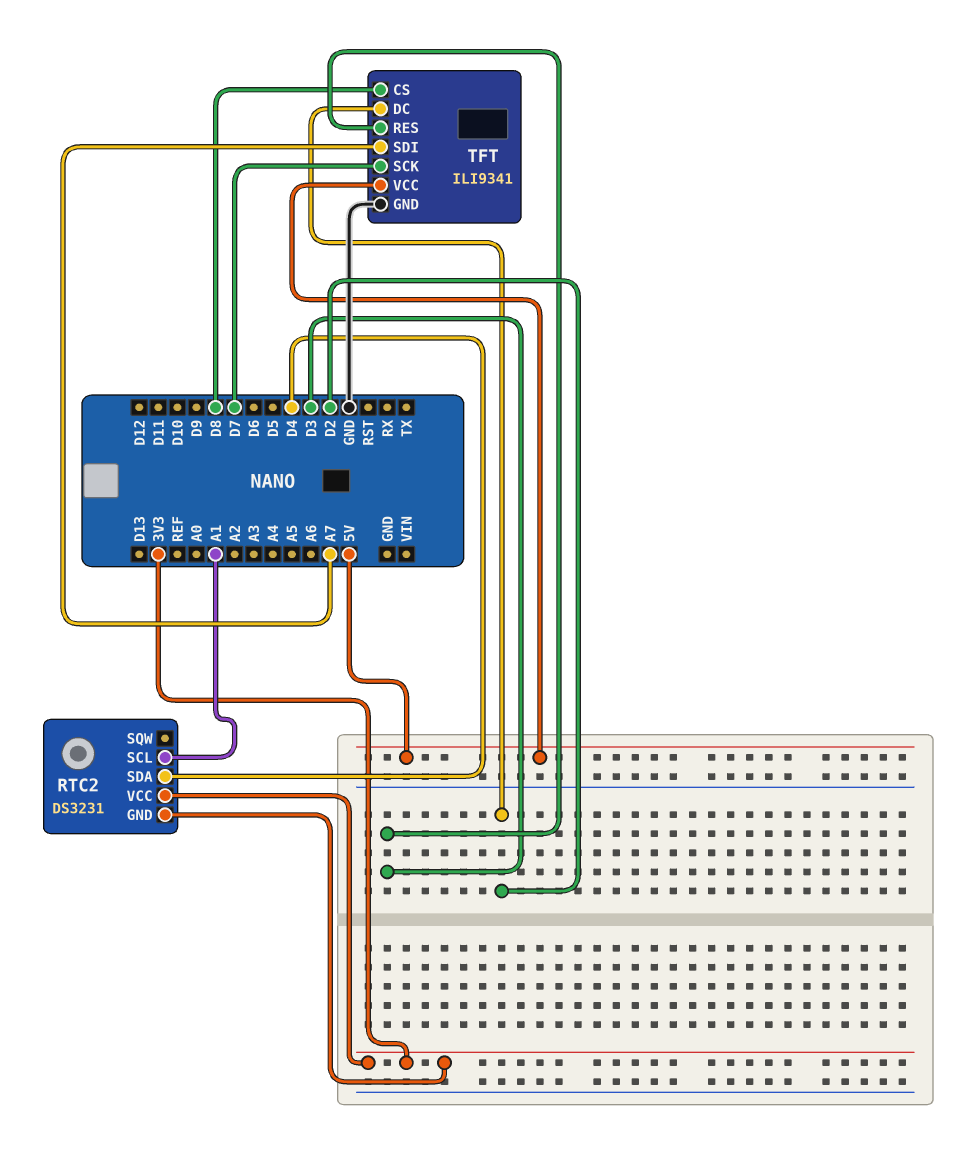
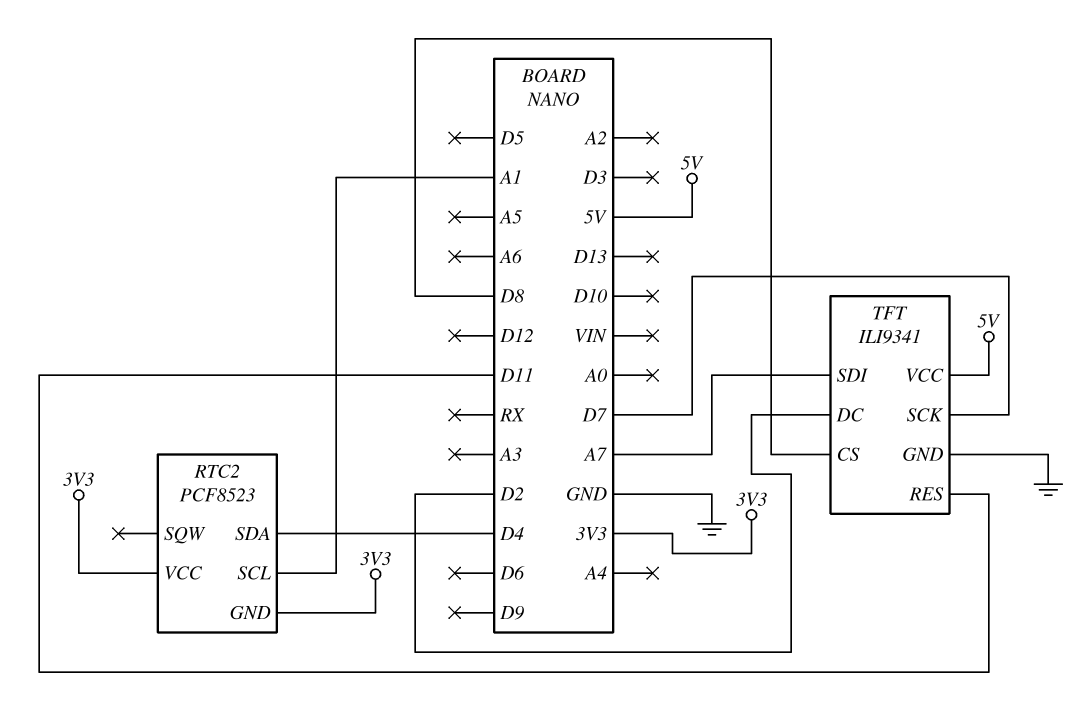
RTC2: DS3231 -> PCF8523
TFT pin RES: D3 -> D11

